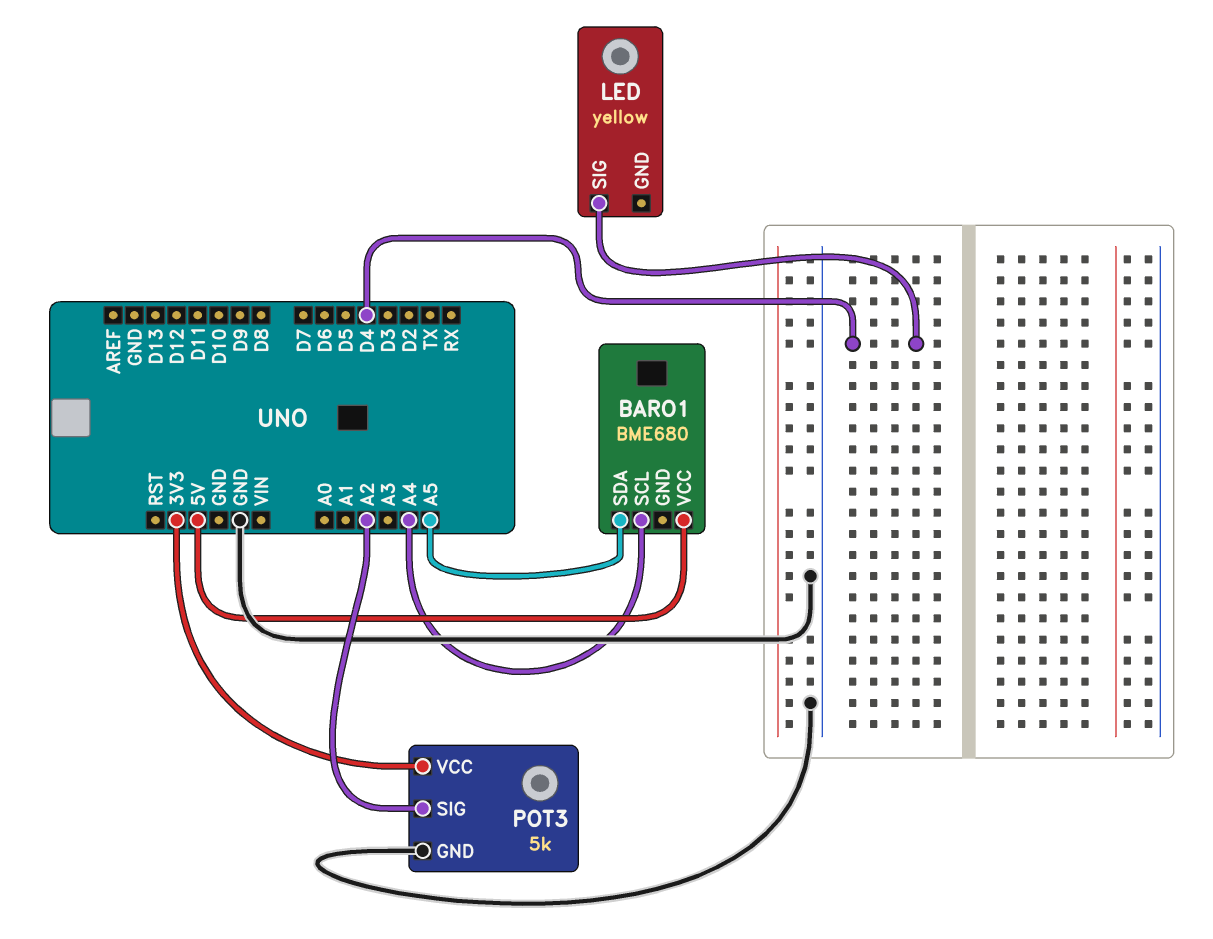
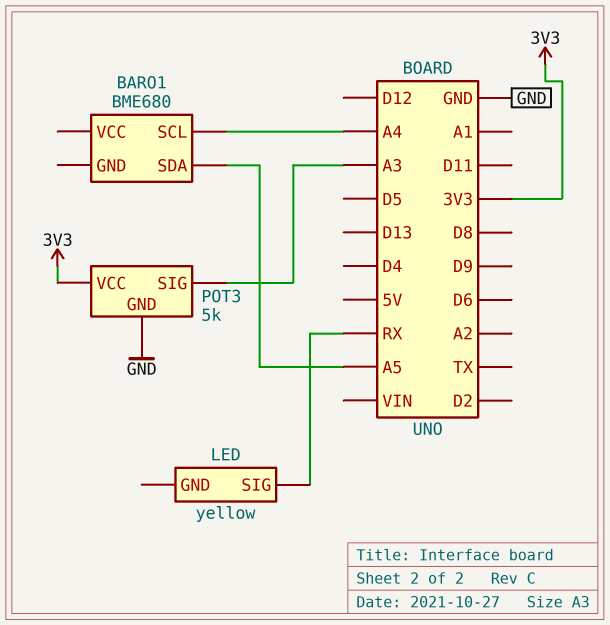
BARO1 pin VCC: 5V -> none
LED pin SIG: D4 -> RX
POT3 pin SIG: A2 -> A3

